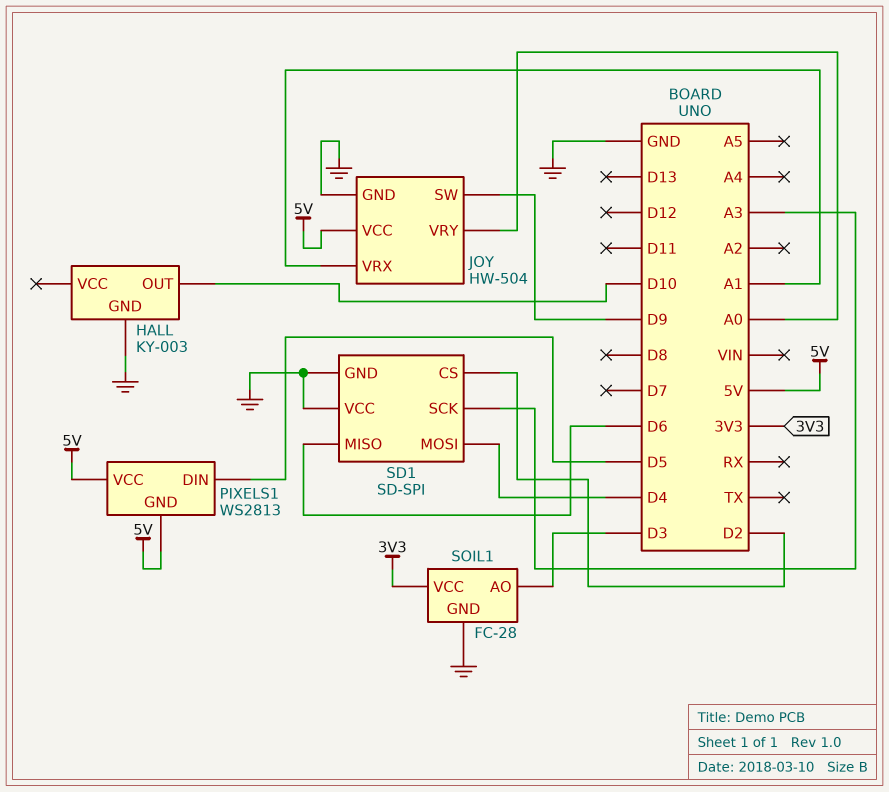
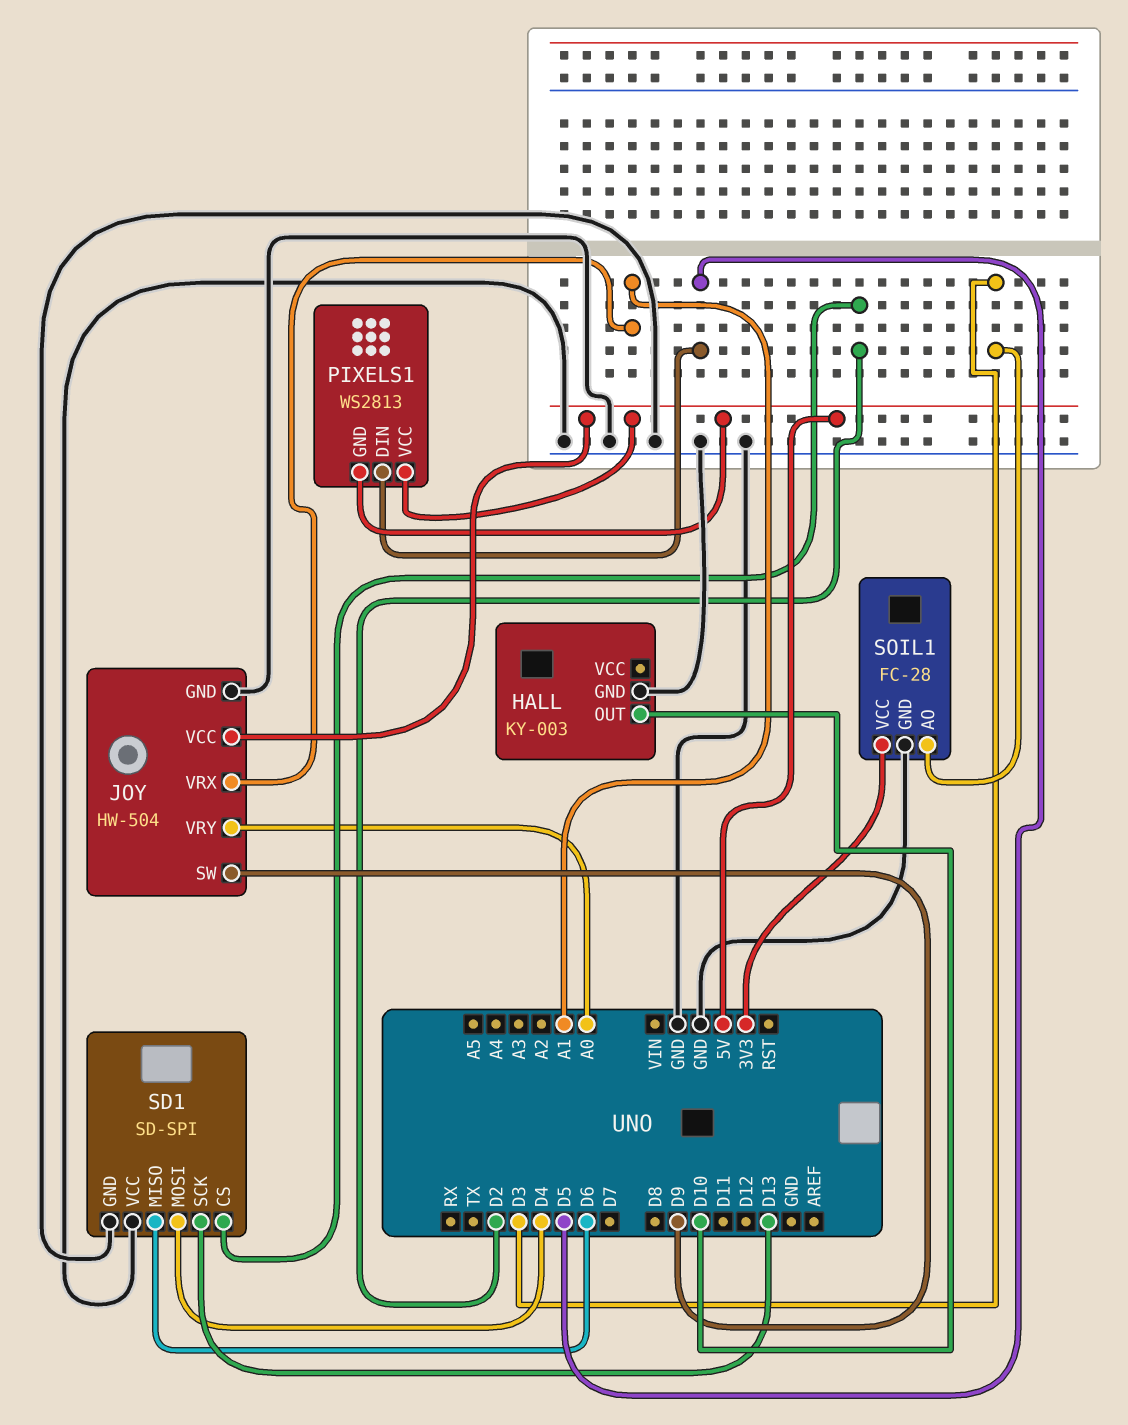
SD1 pin SCK: A3 -> D13

